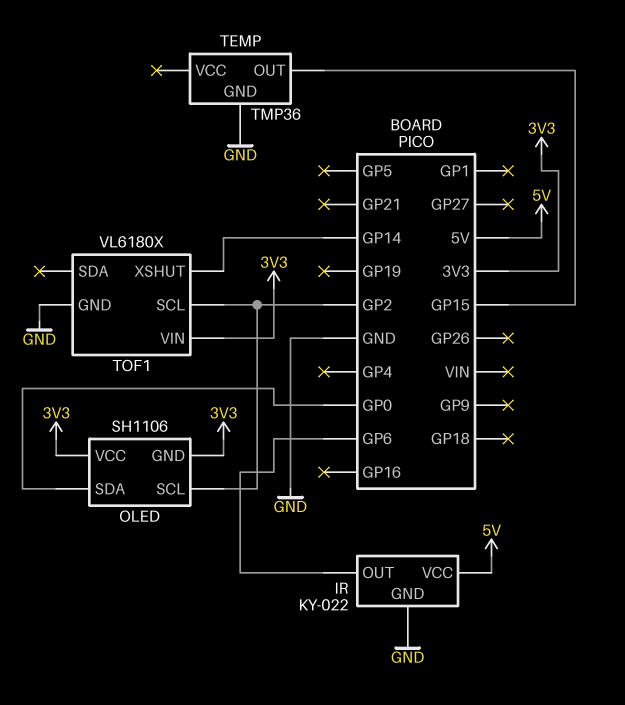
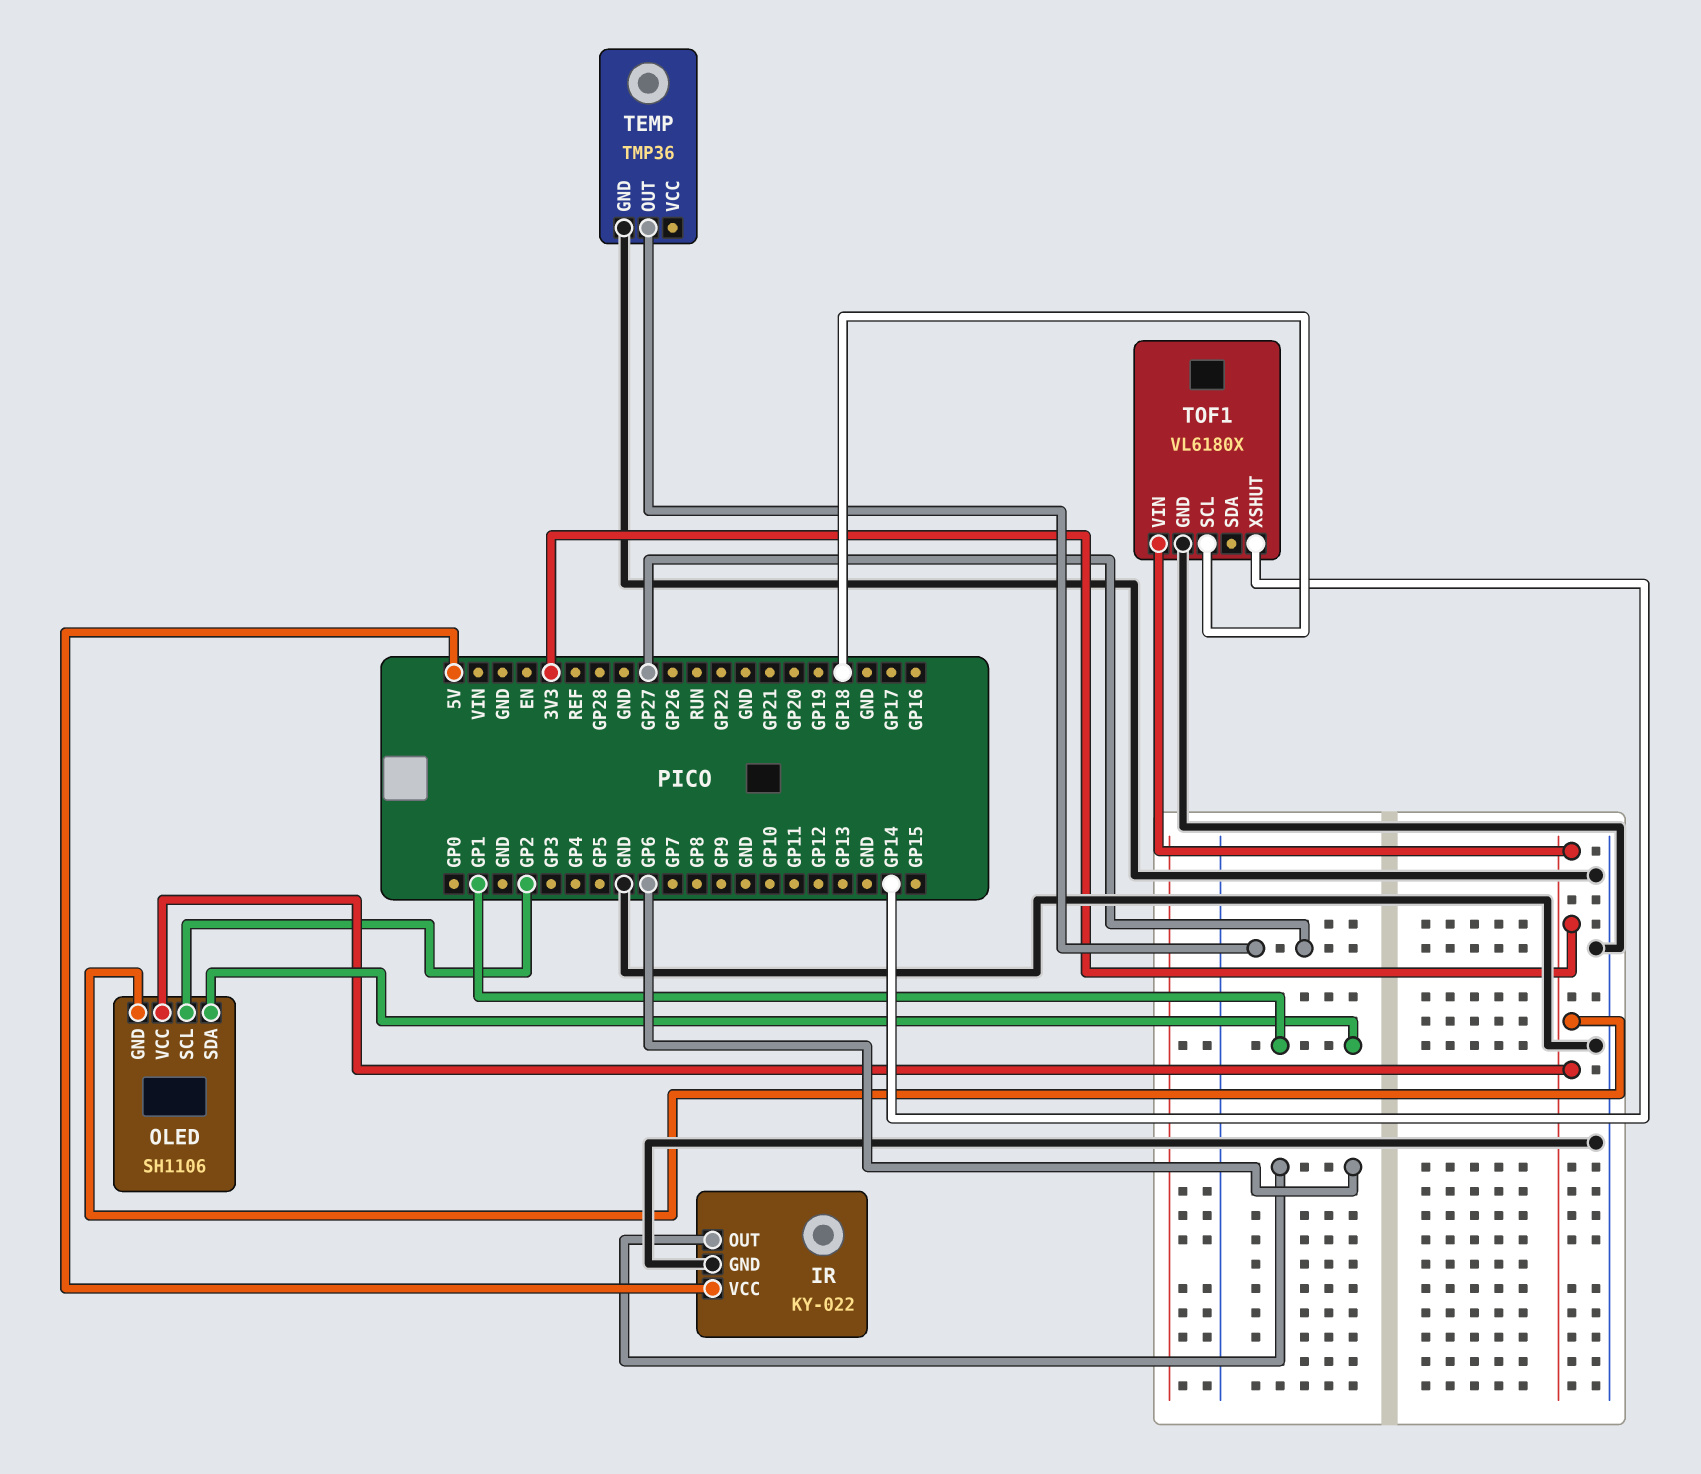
OLED pin SDA: GP0 -> GP1
TEMP pin OUT: GP15 -> GP27
TOF1 pin SCL: GP2 -> GP18

